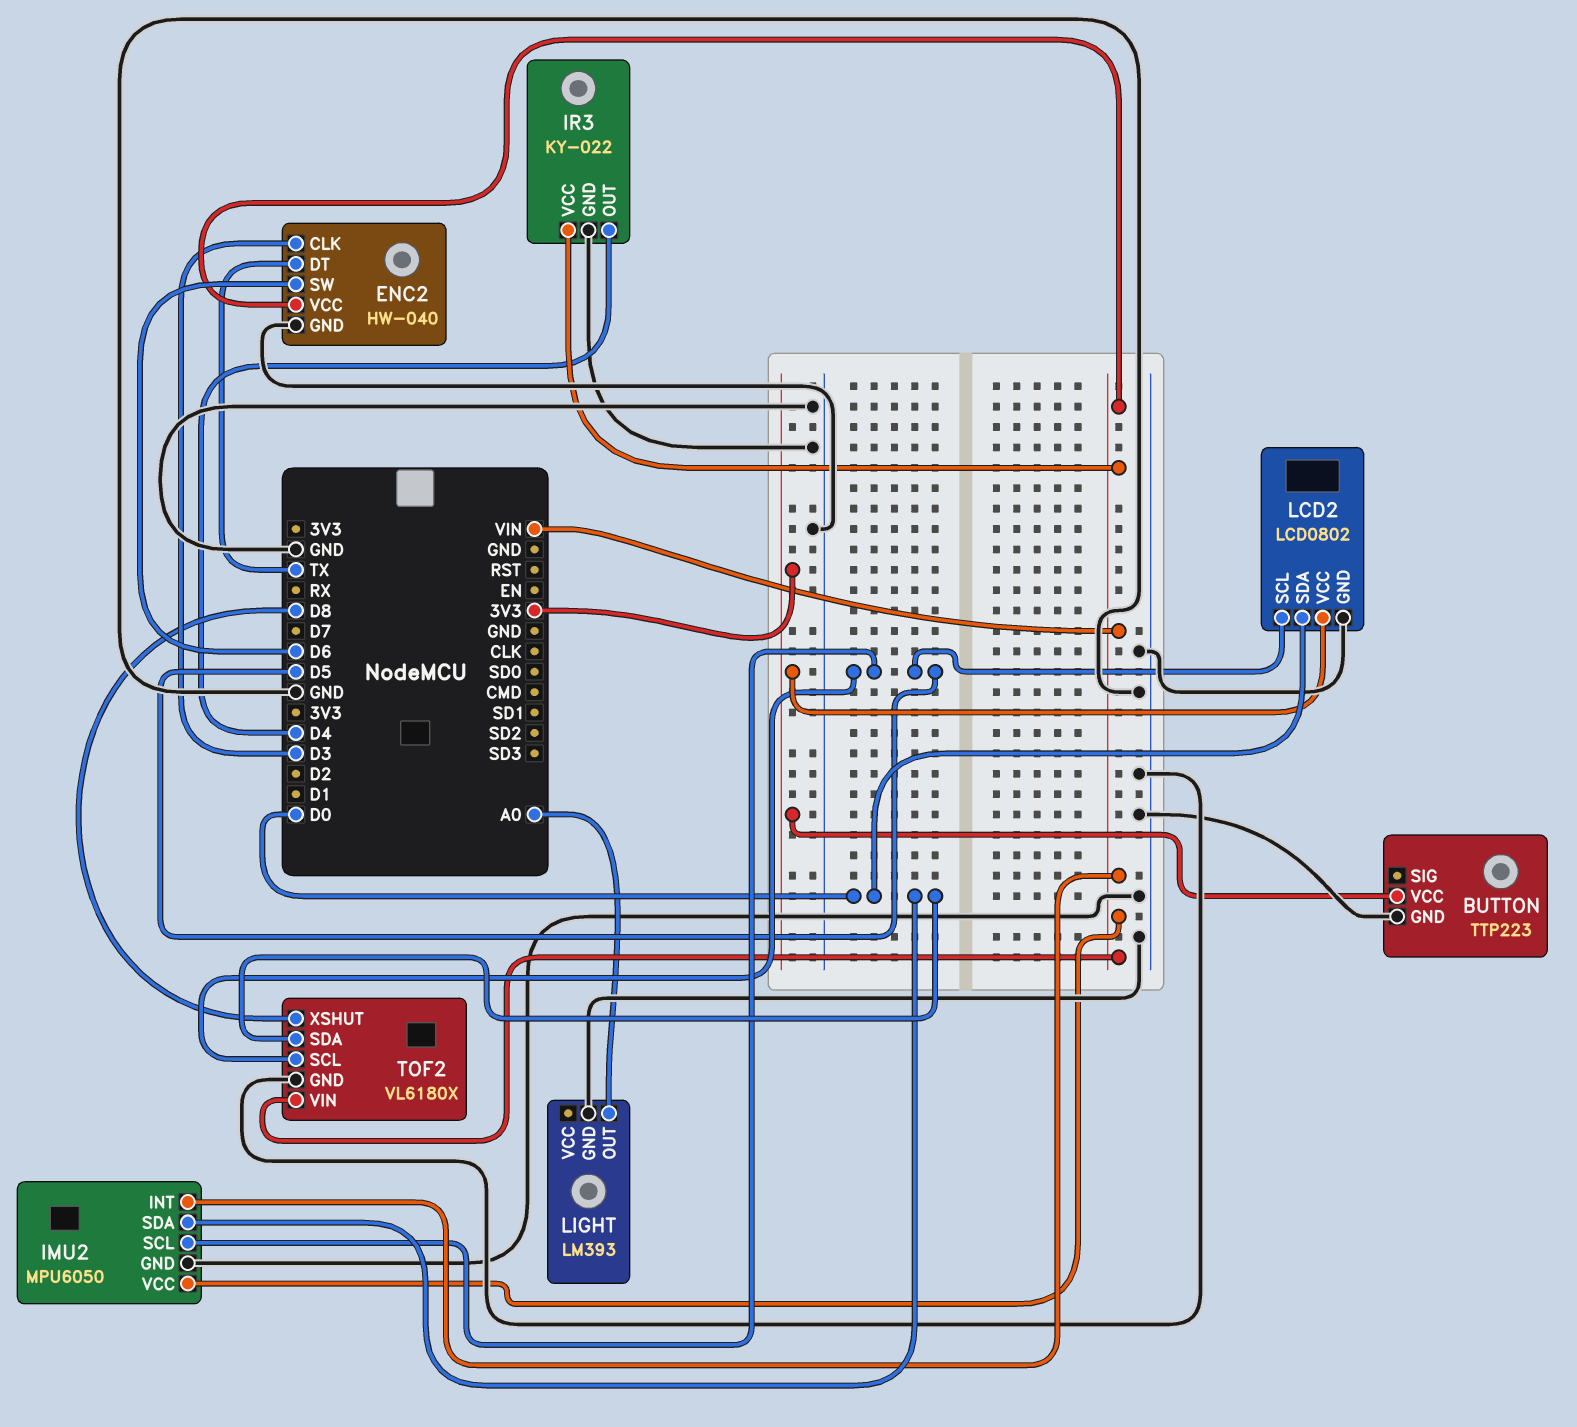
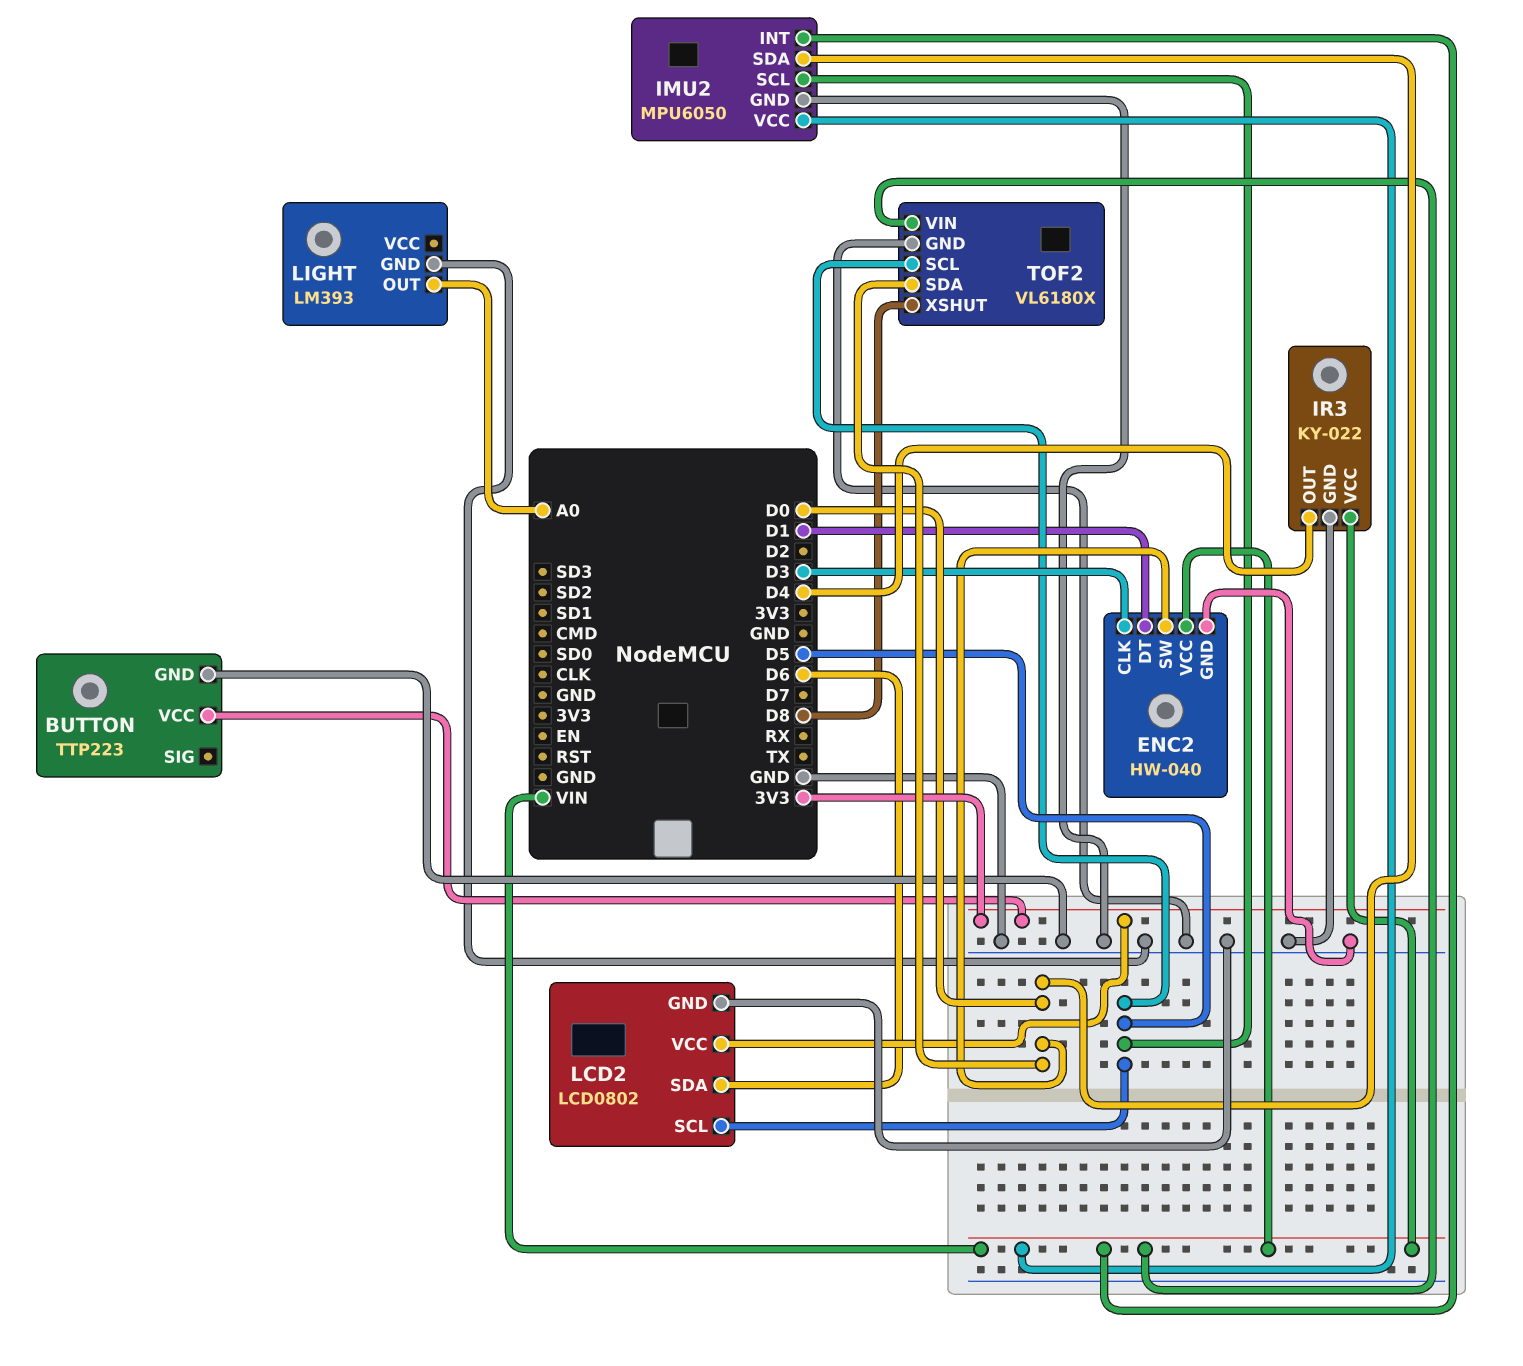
ENC2 pin DT: TX -> D1
ENC2 pin SW: D6 -> D0
LCD2 pin SDA: D0 -> D6

